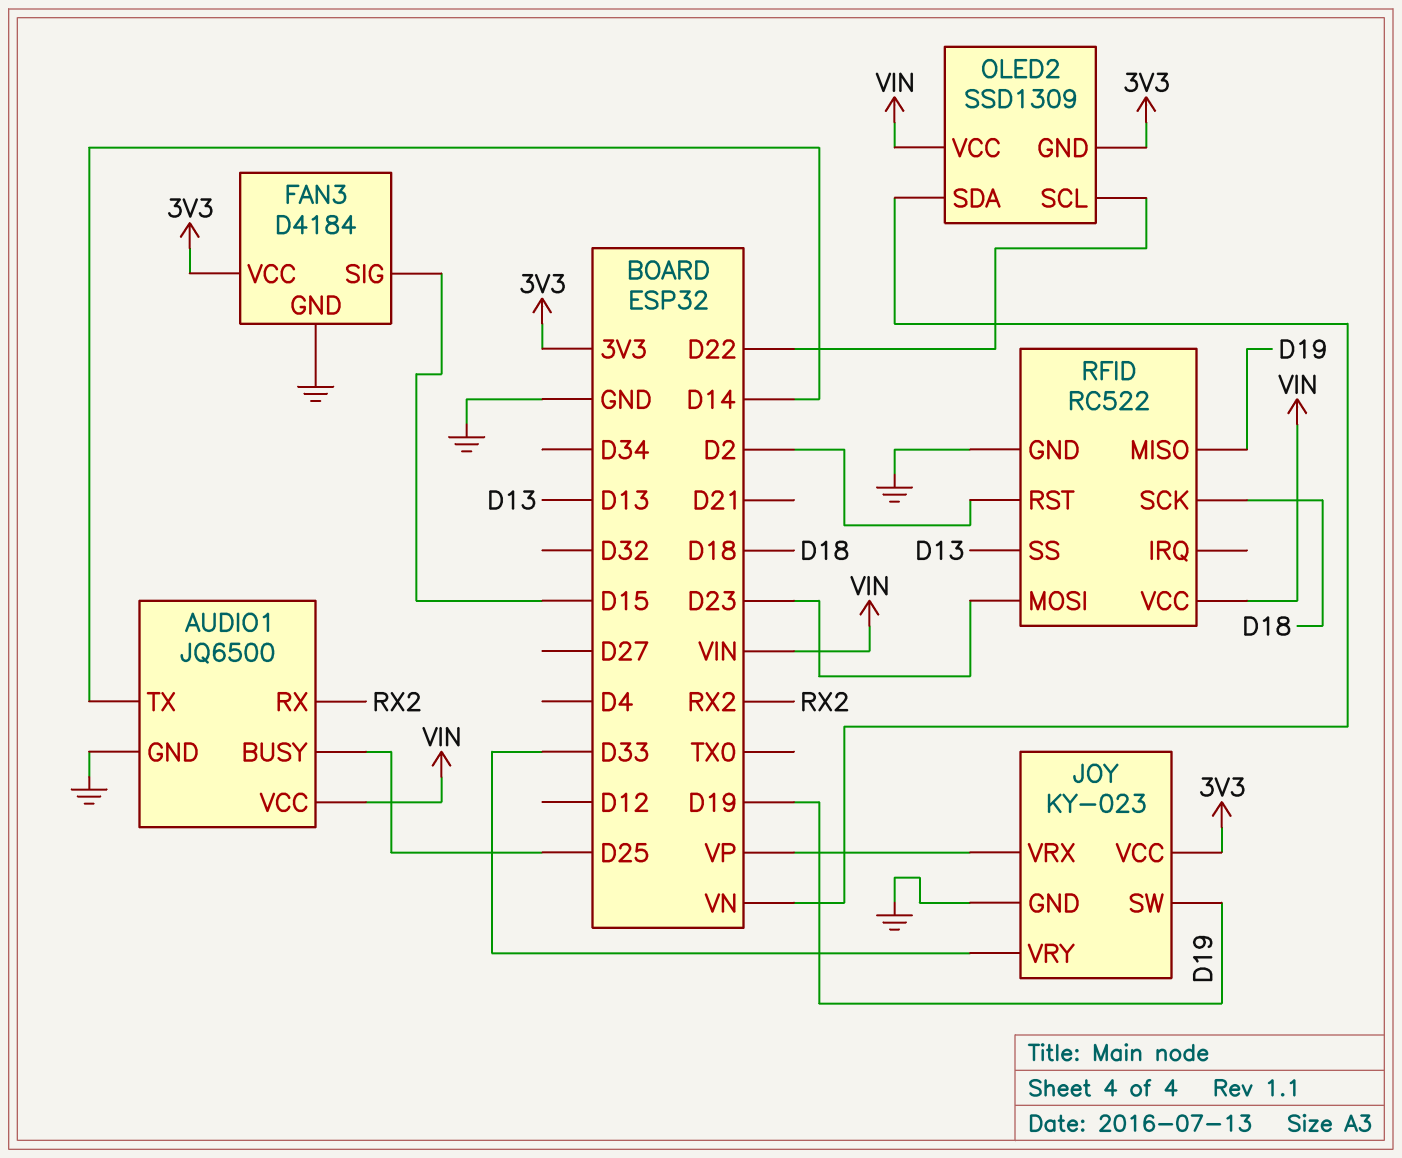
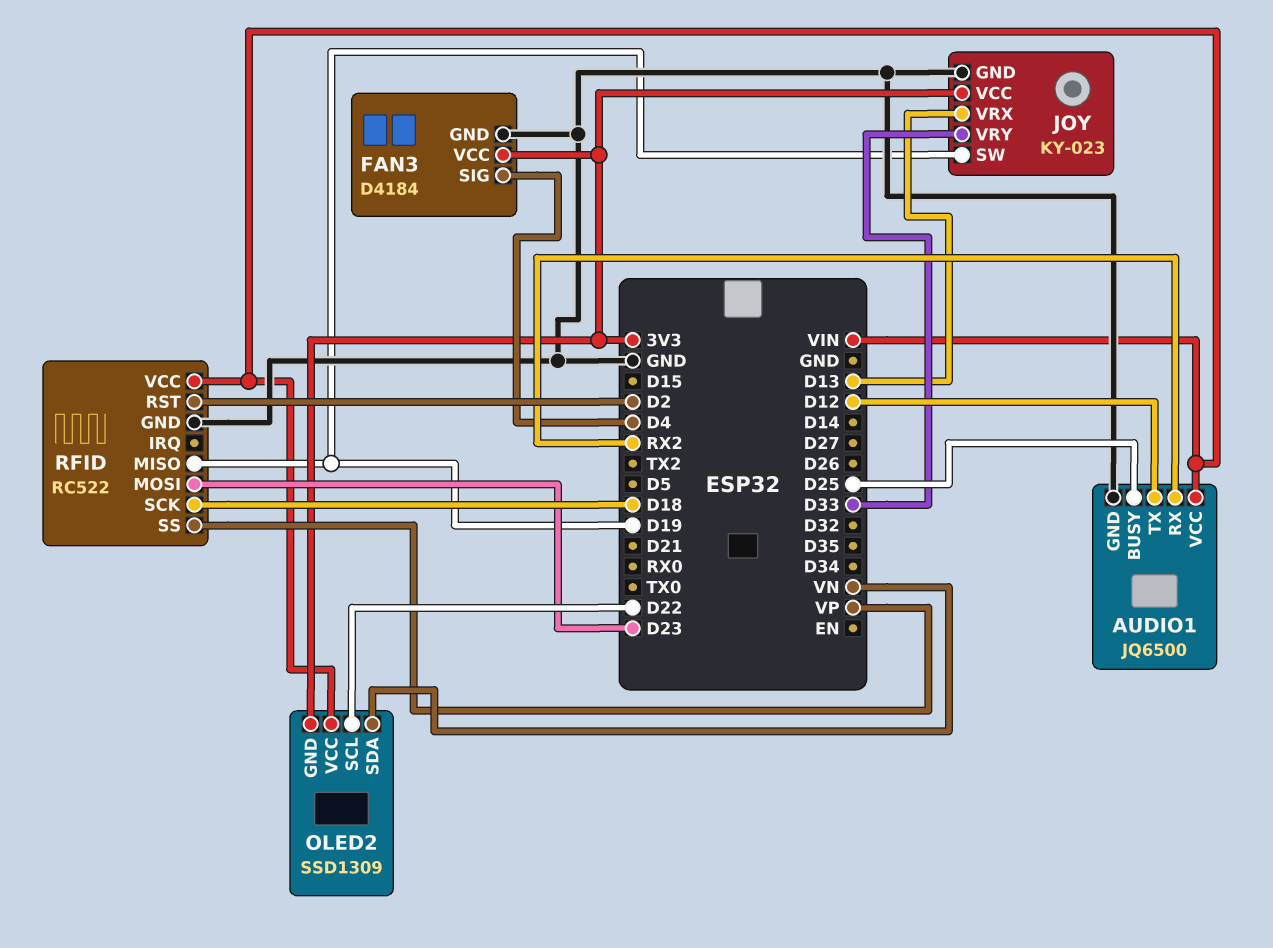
AUDIO1 pin TX: D14 -> D12
FAN3 pin SIG: D15 -> D4
JOY pin VRX: VP -> D13
RFID pin SS: D13 -> VP

